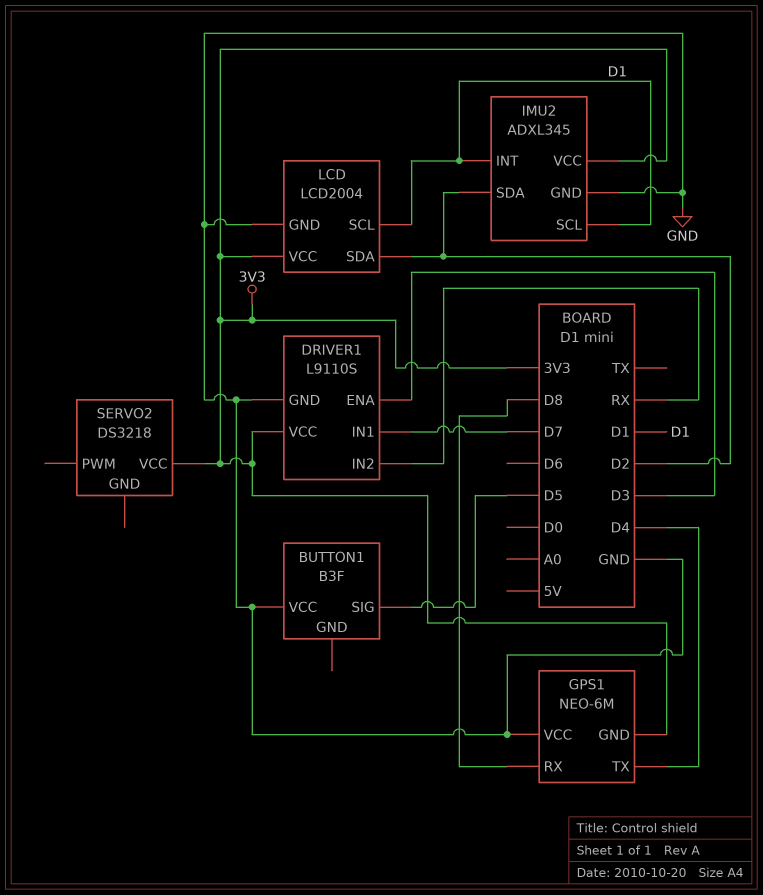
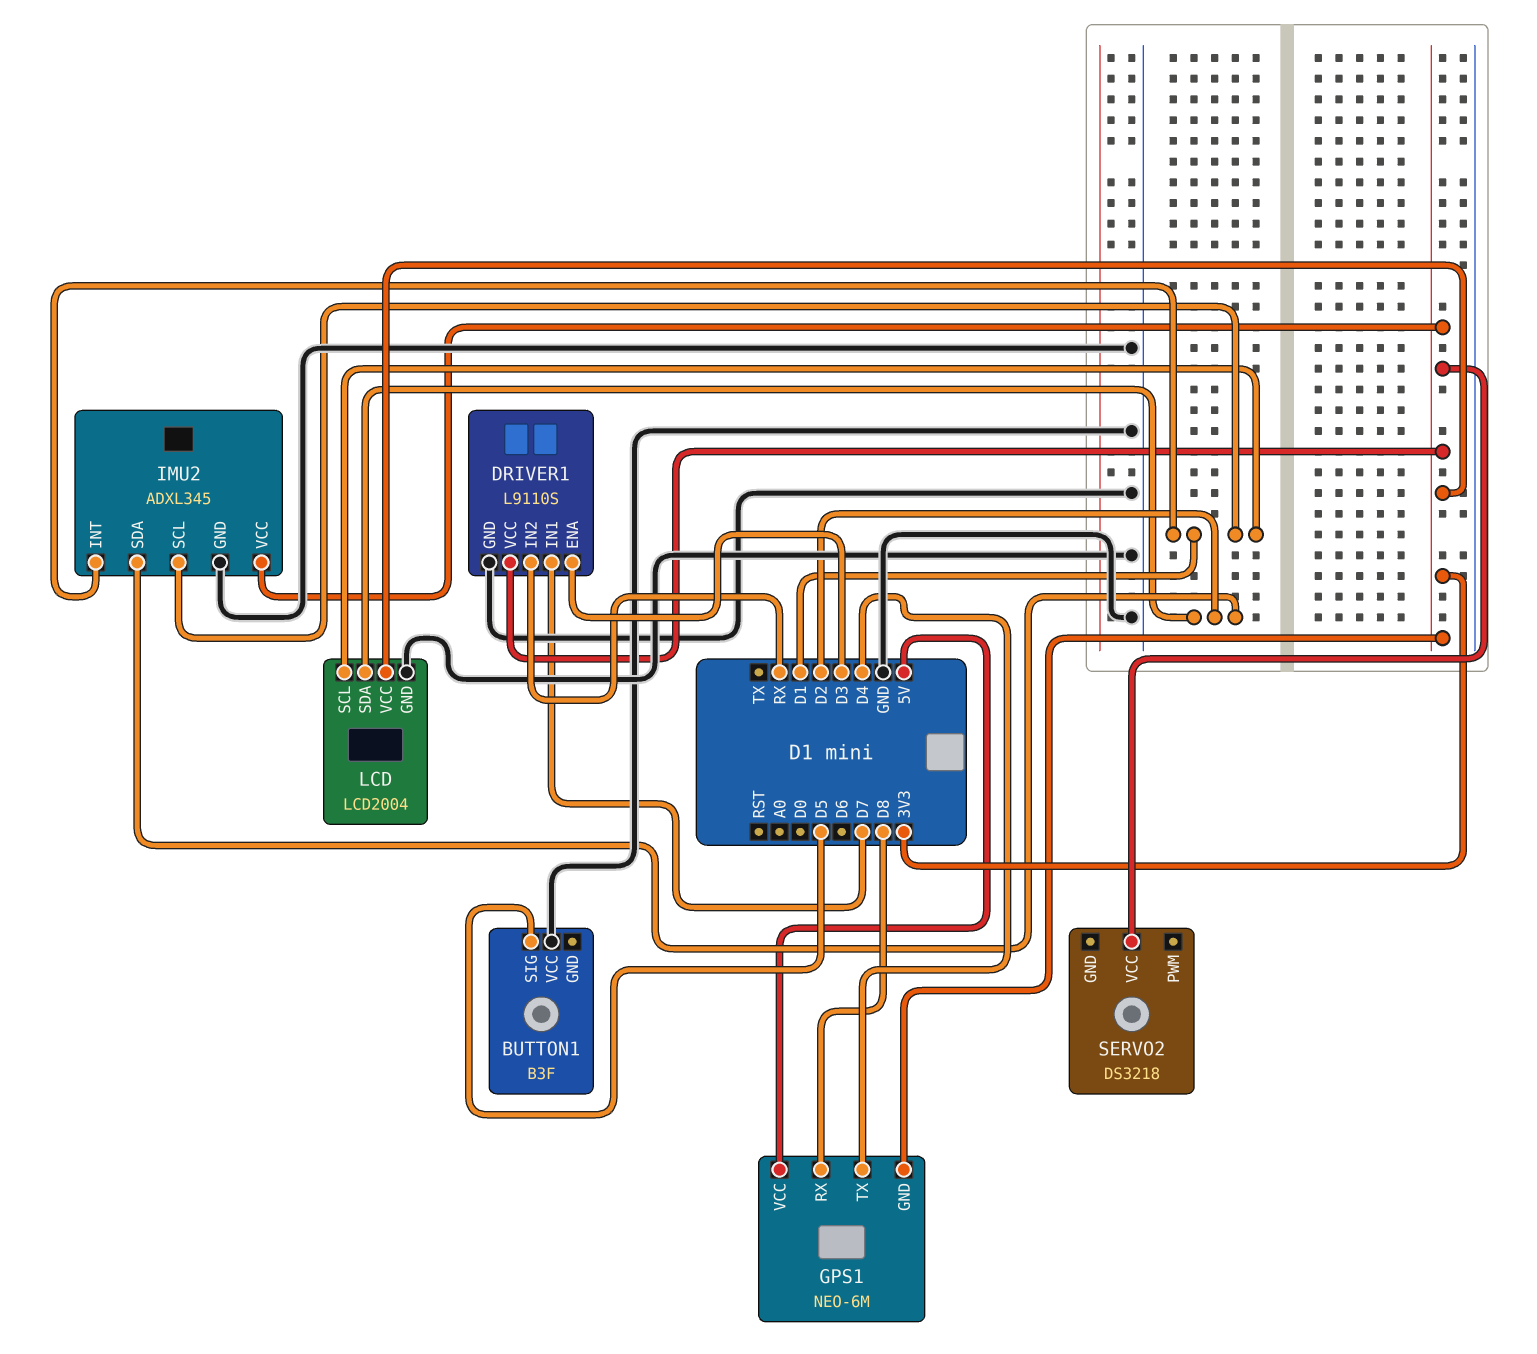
GPS1 pin VCC: GND -> 5V

